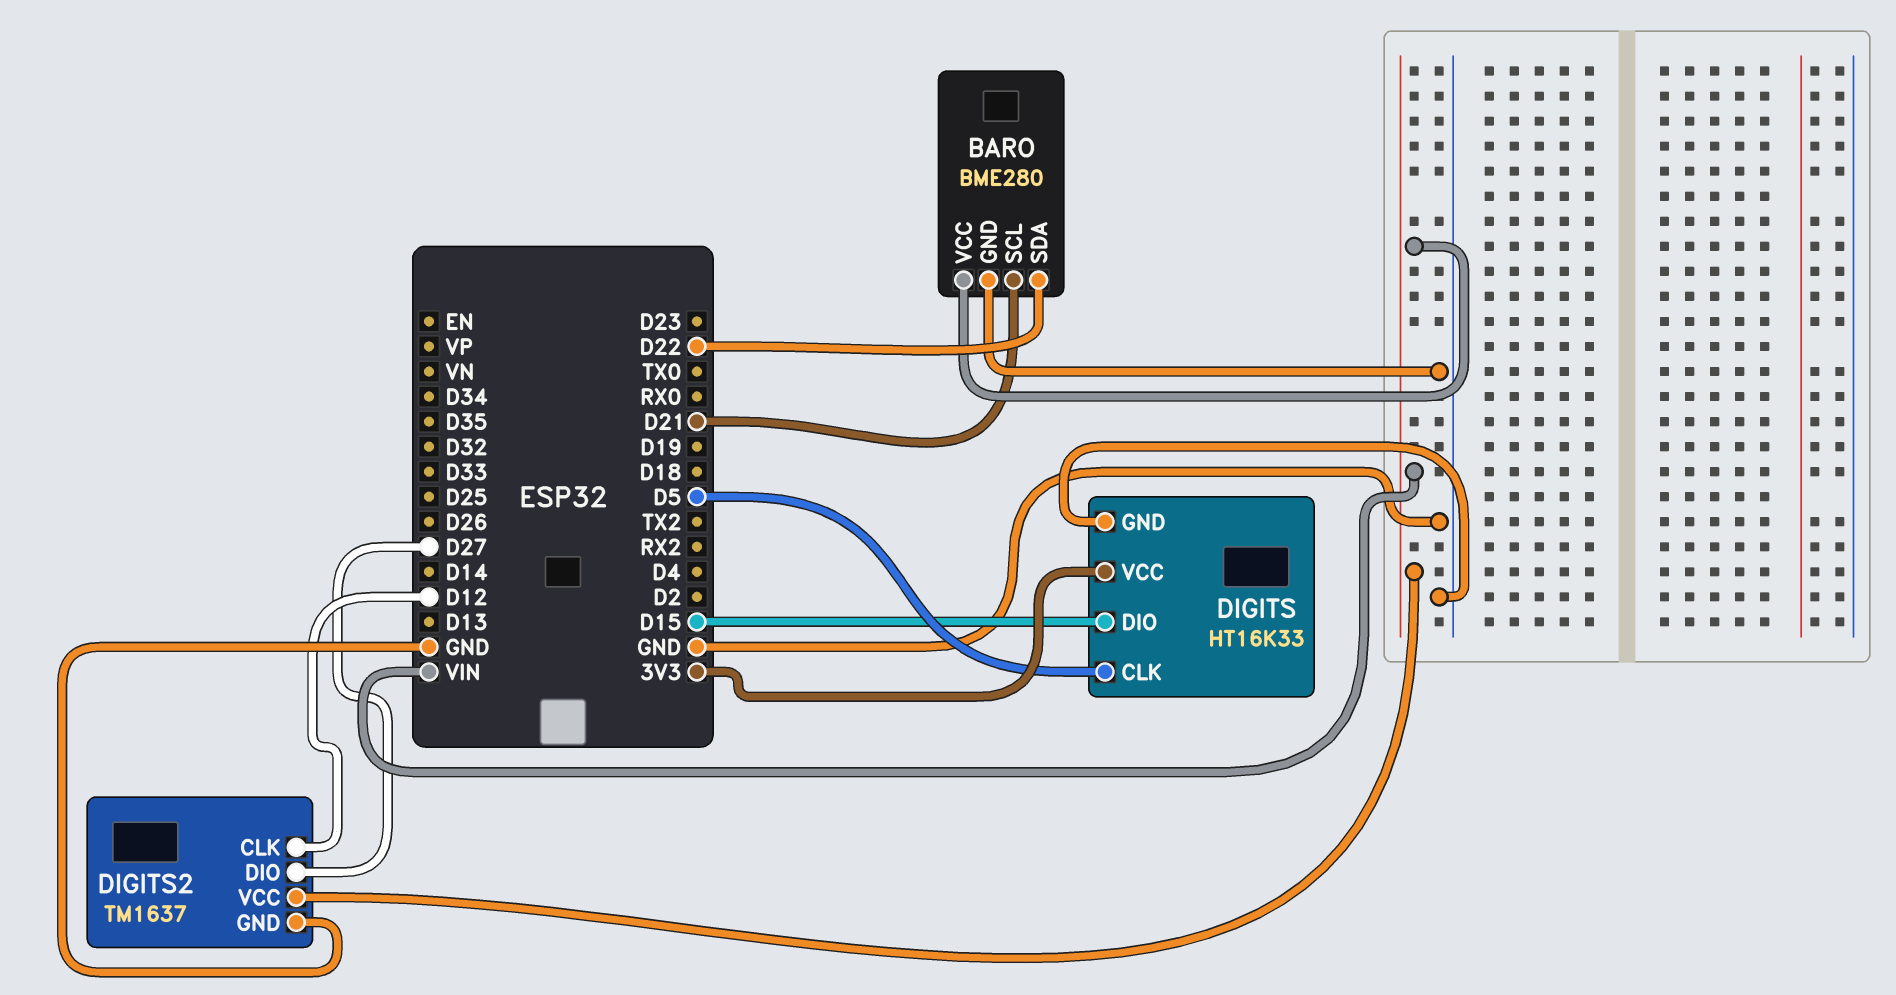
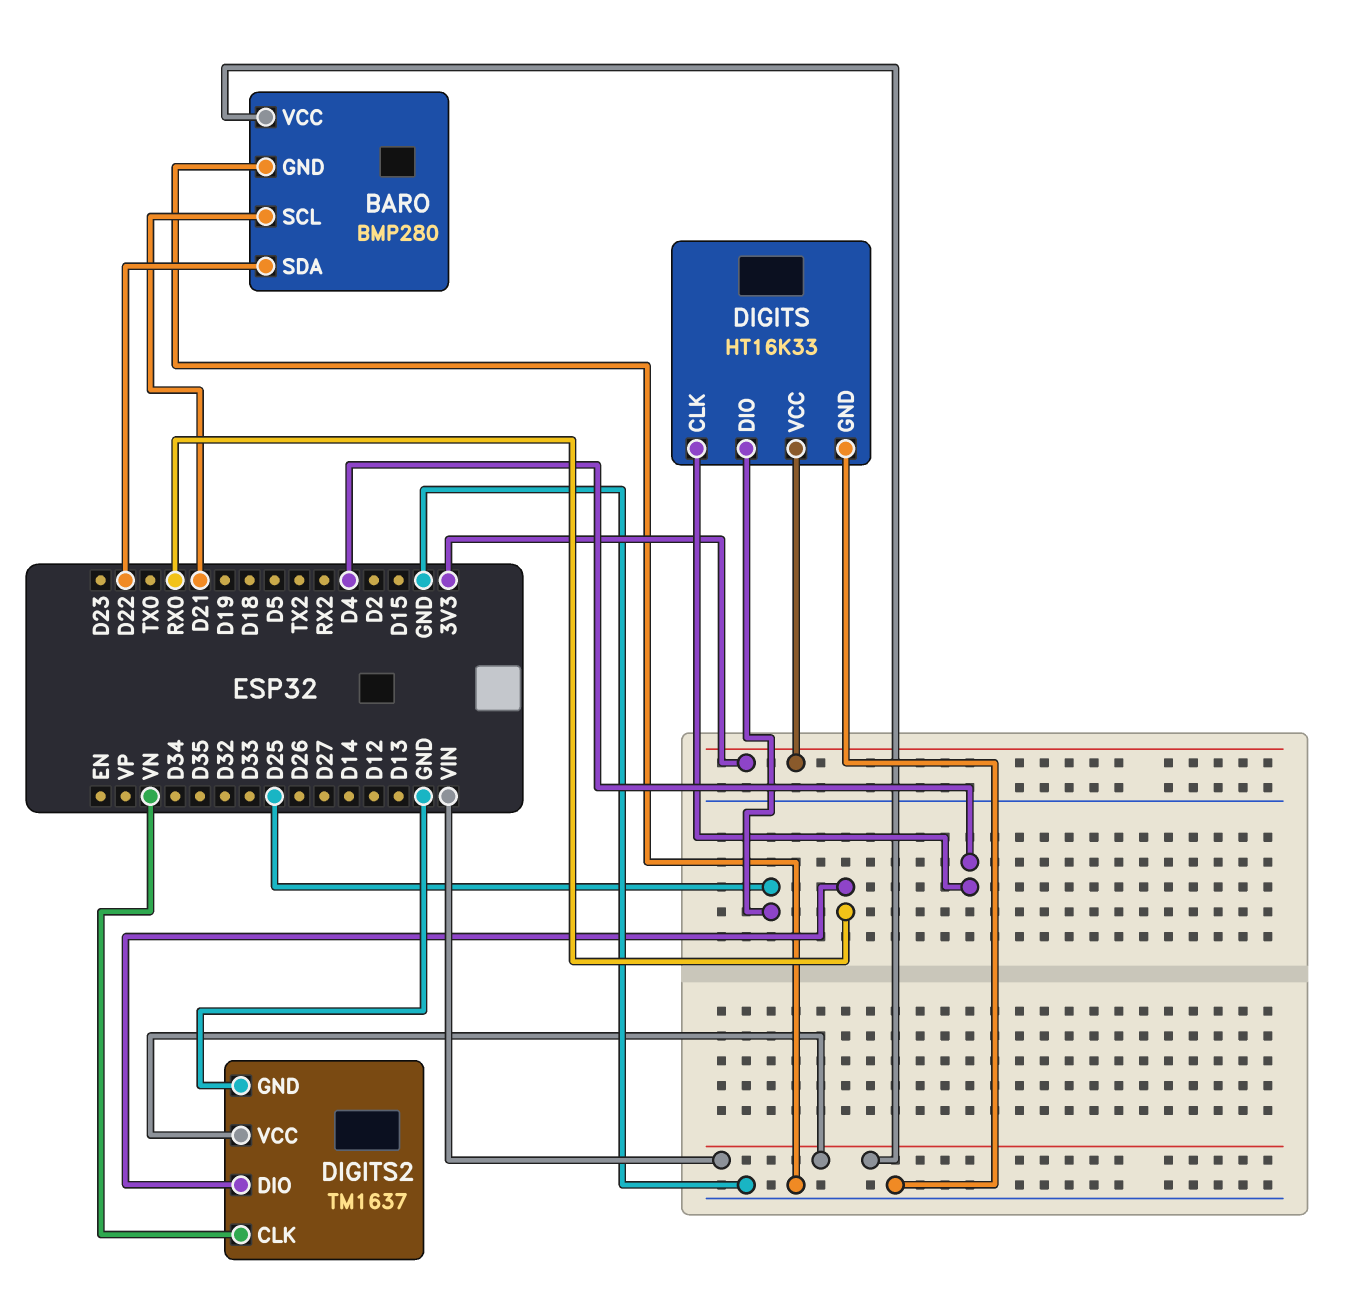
BARO: BME280 -> BMP280
DIGITS pin CLK: D5 -> D4
DIGITS pin DIO: D15 -> D25
DIGITS2 pin CLK: D12 -> VN
DIGITS2 pin DIO: D27 -> RX0

